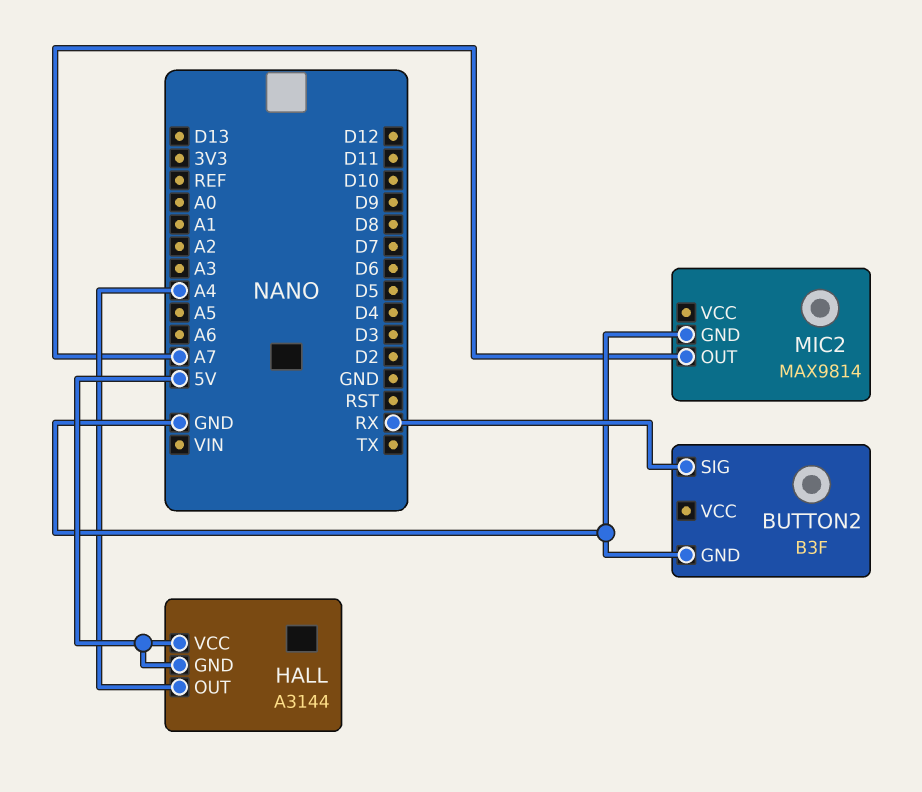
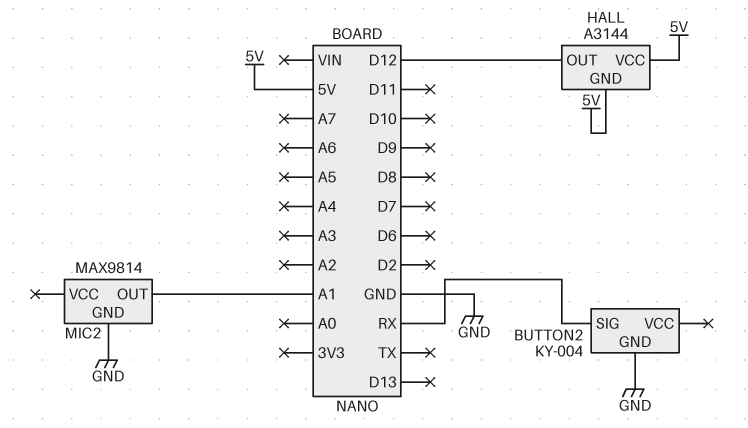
BUTTON2: B3F -> KY-004
HALL pin OUT: A4 -> D12
MIC2 pin OUT: A7 -> A1

